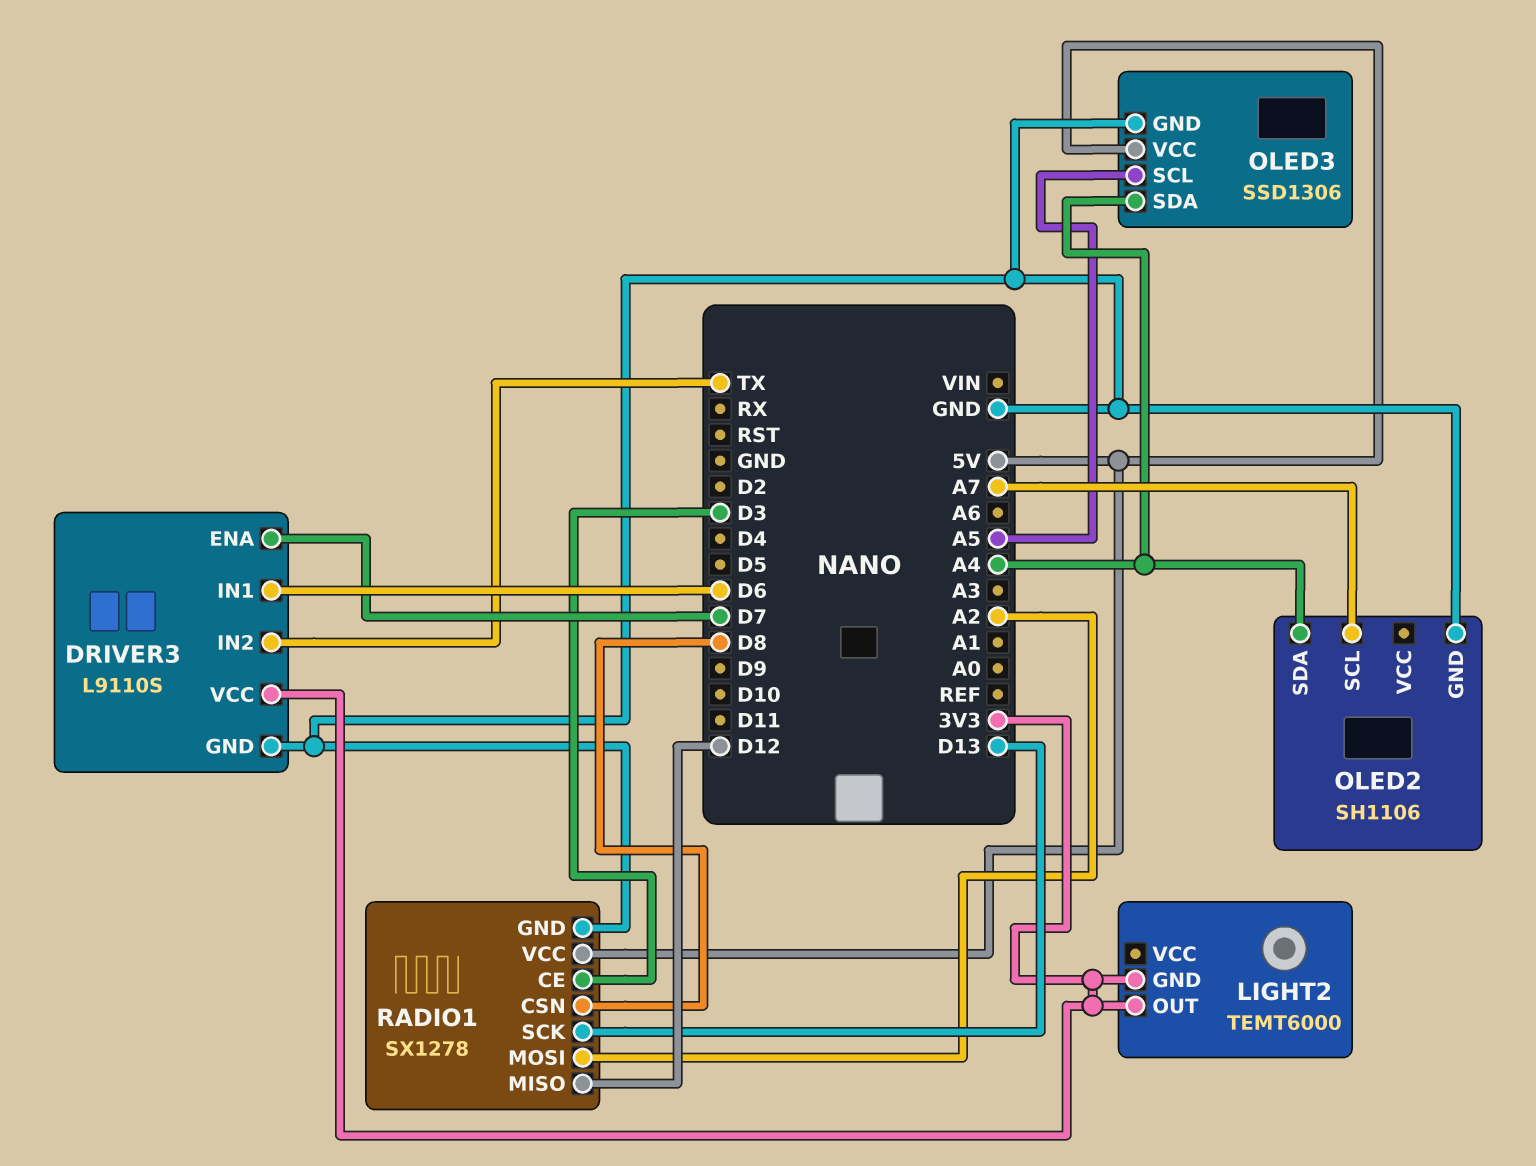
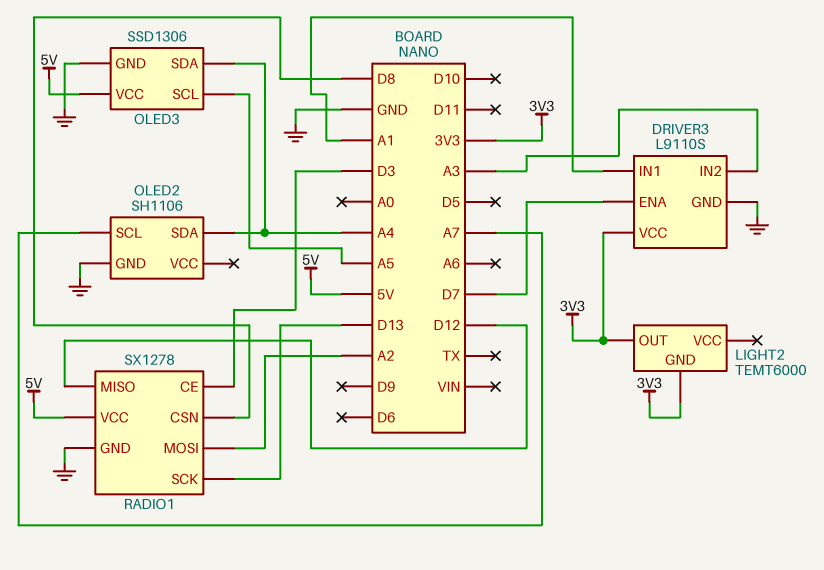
DRIVER3 pin IN1: D6 -> A1
DRIVER3 pin IN2: TX -> A3

